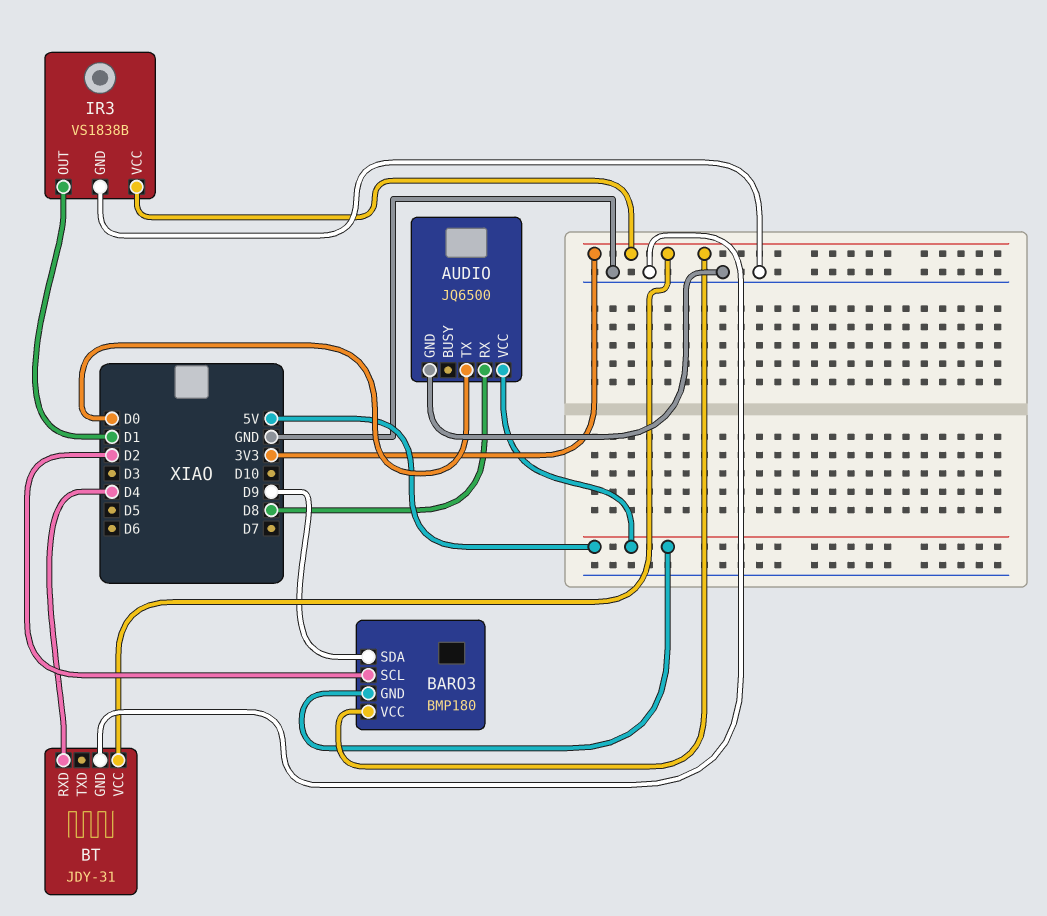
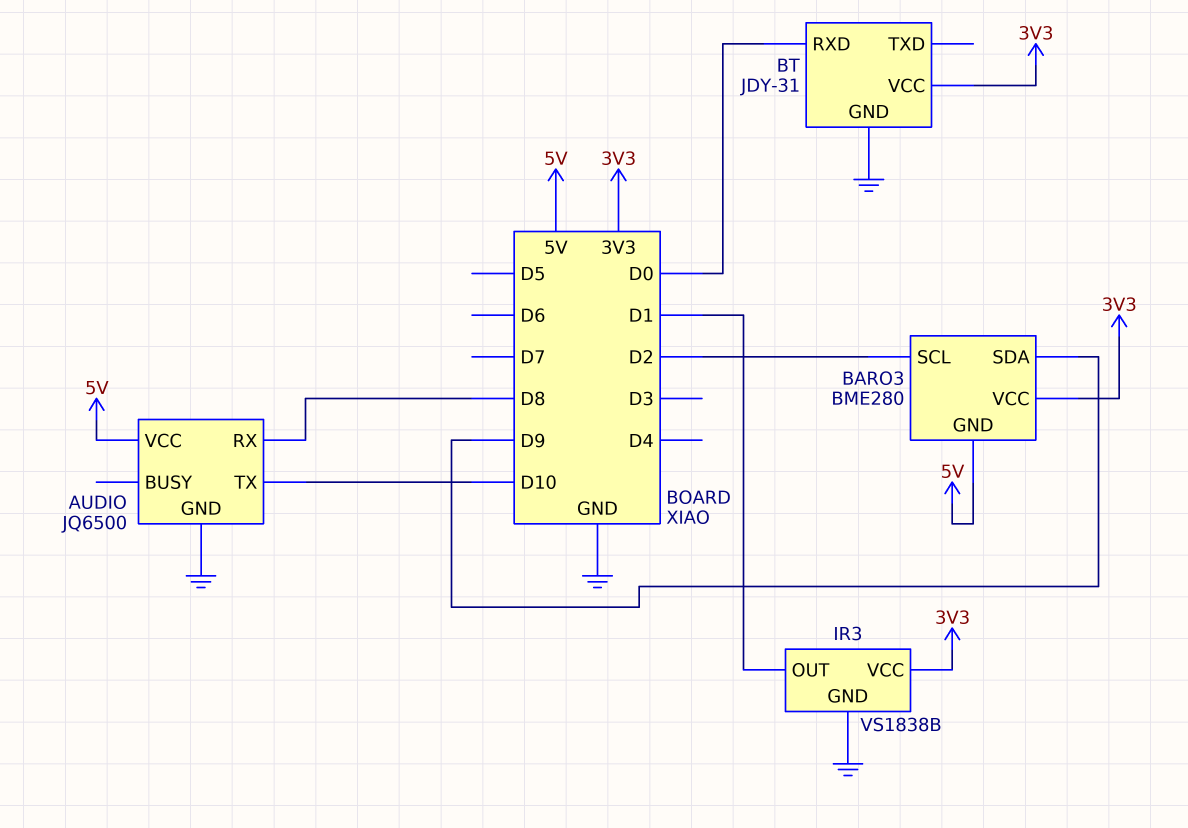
AUDIO pin TX: D0 -> D10
BARO3: BMP180 -> BME280
BT pin RXD: D4 -> D0

